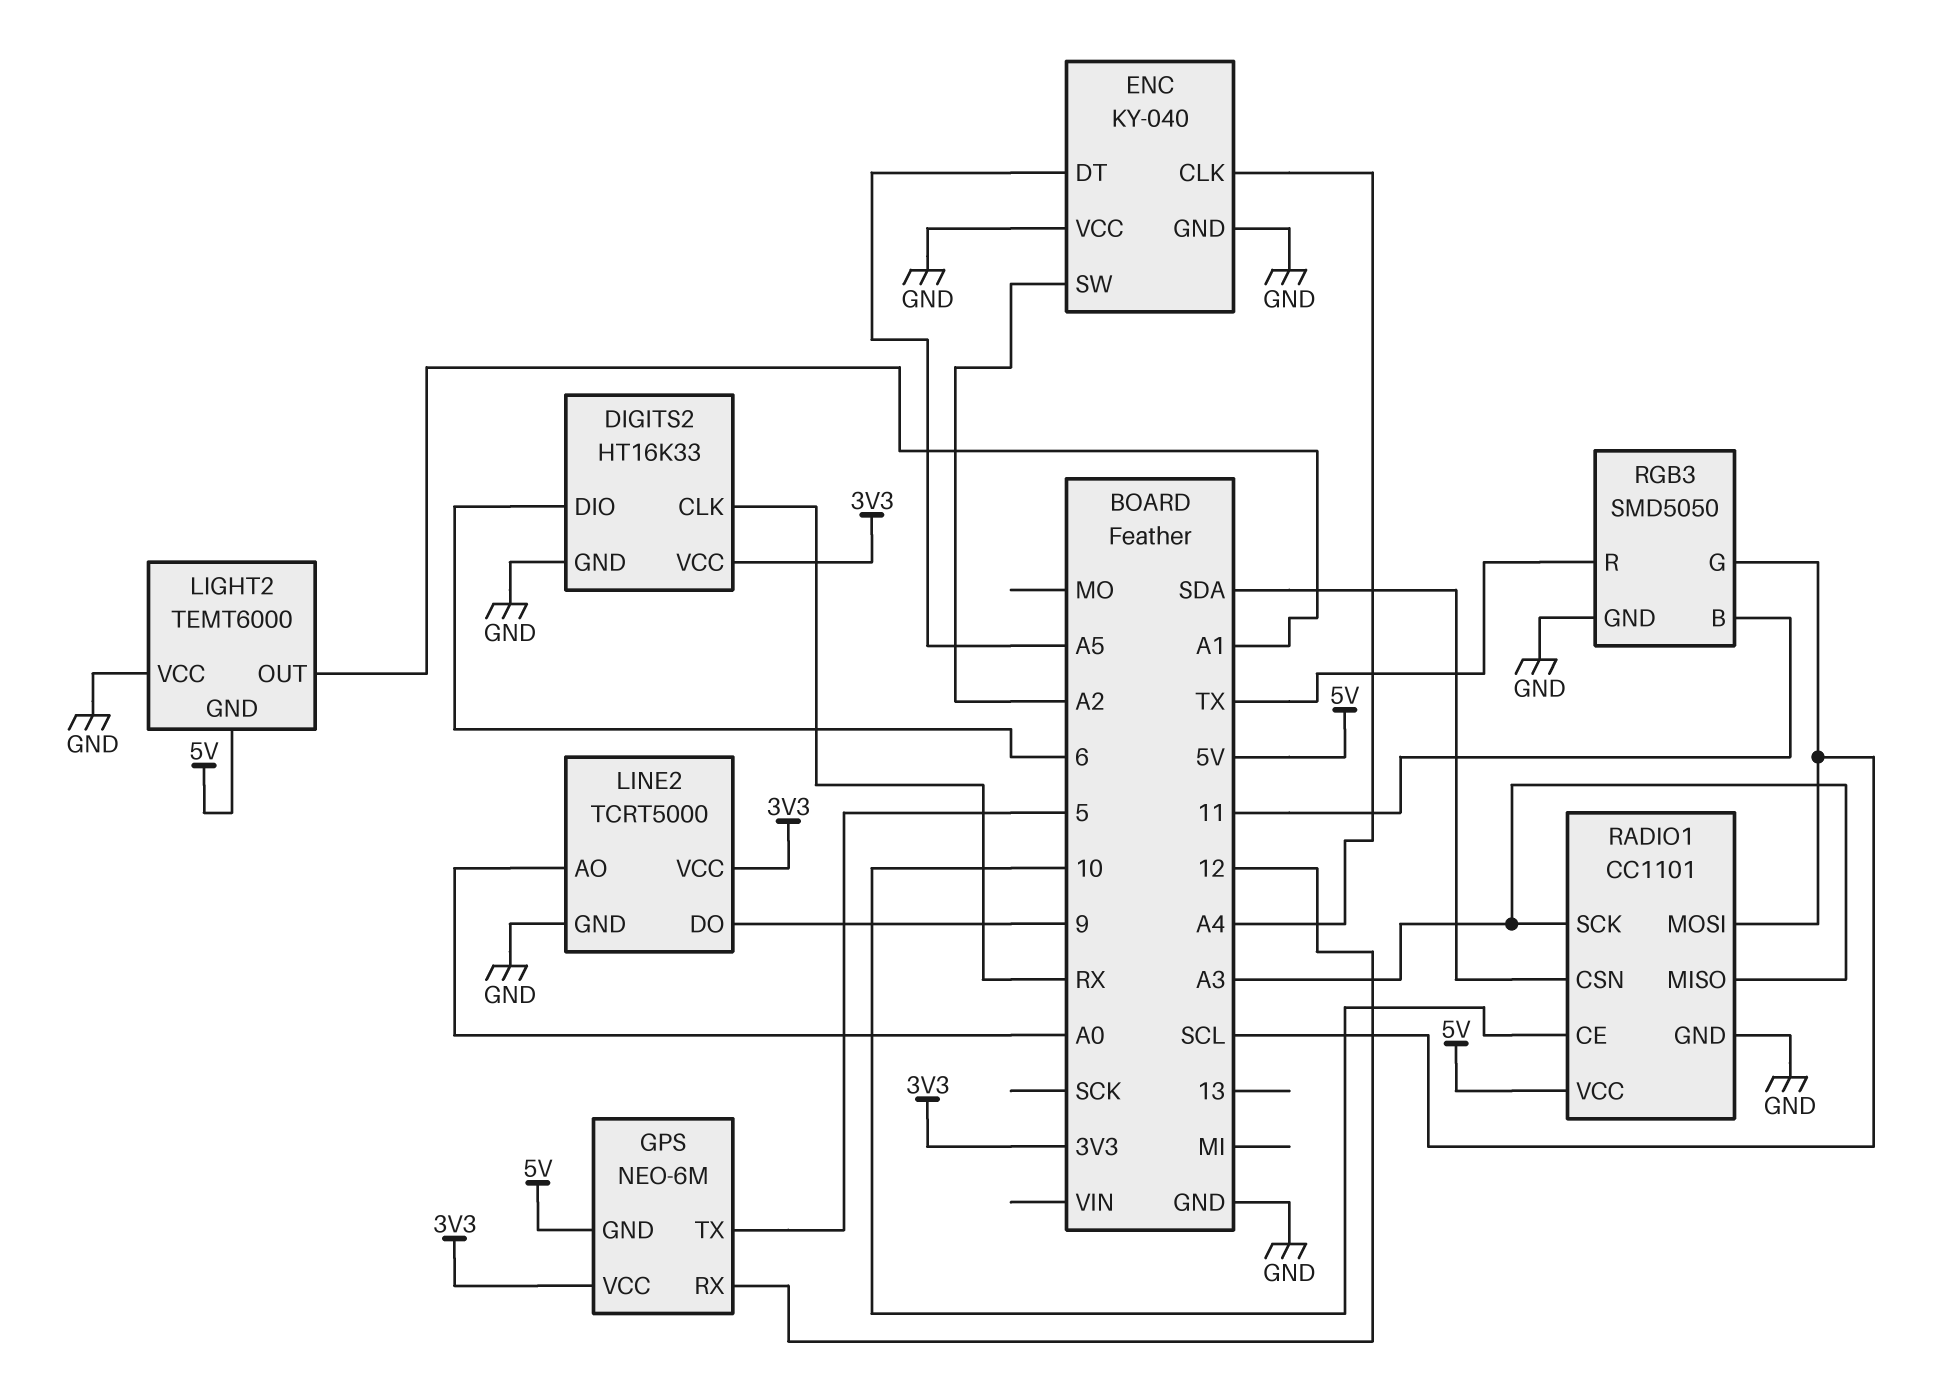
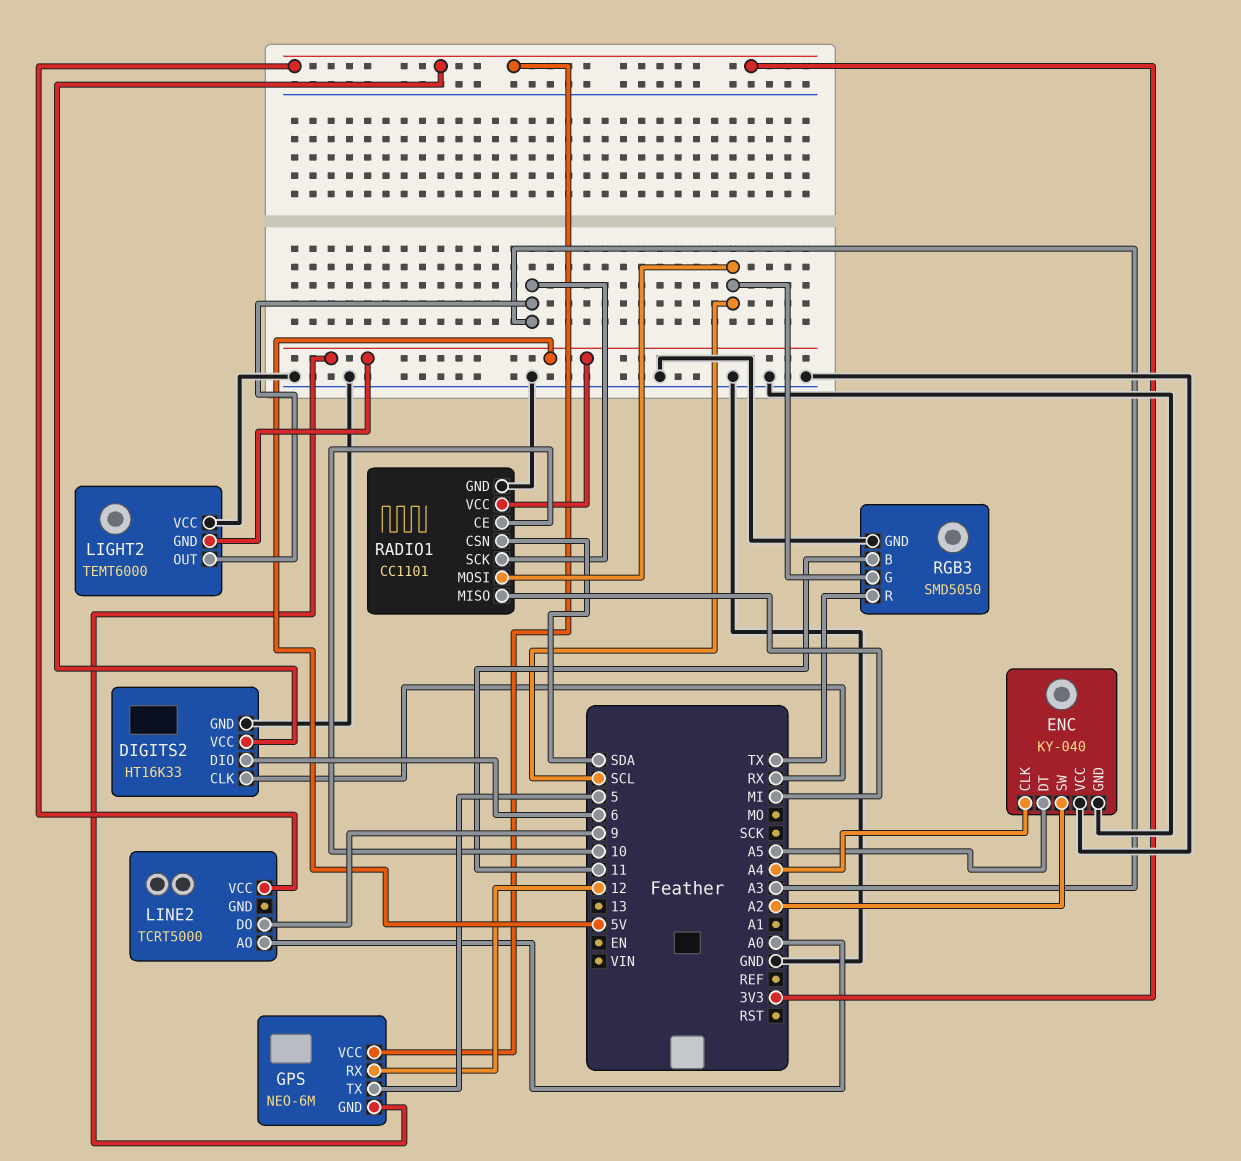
LIGHT2 pin OUT: A1 -> A3
LINE2 pin GND: GND -> none
RADIO1 pin MISO: A3 -> MI

